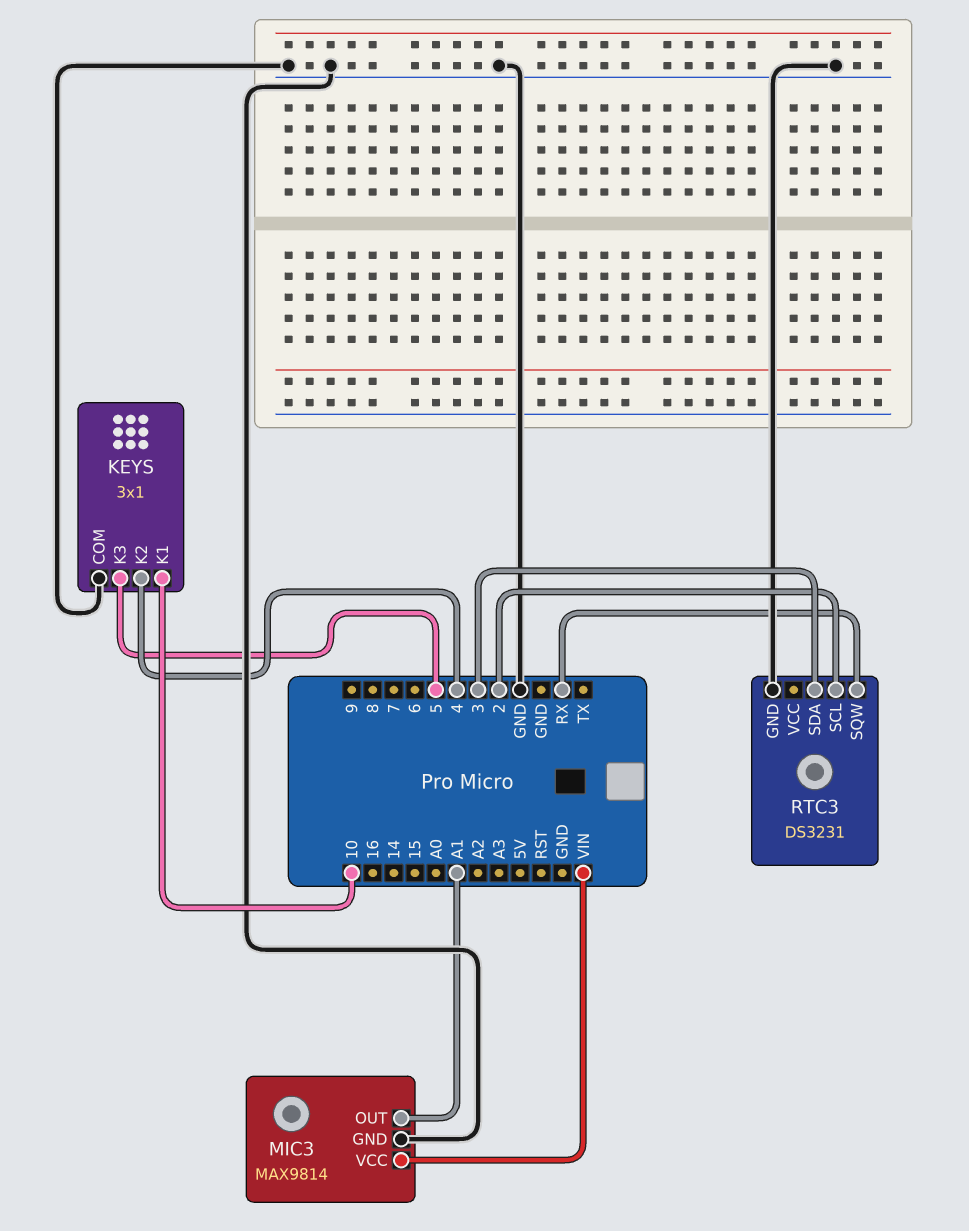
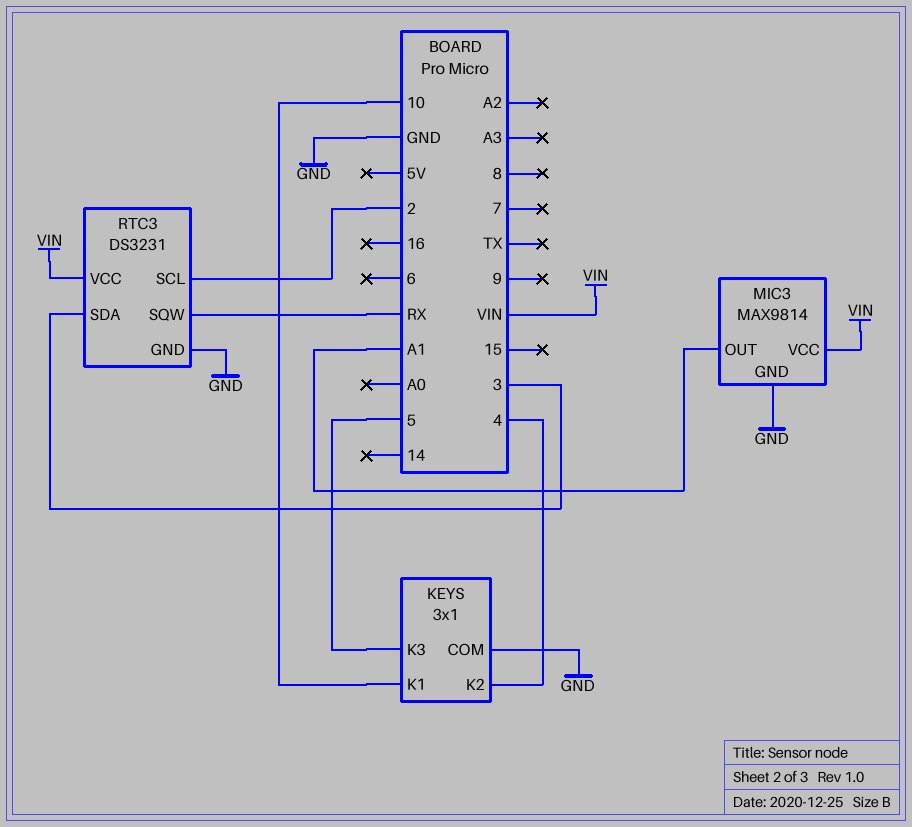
RTC3 pin VCC: none -> VIN

